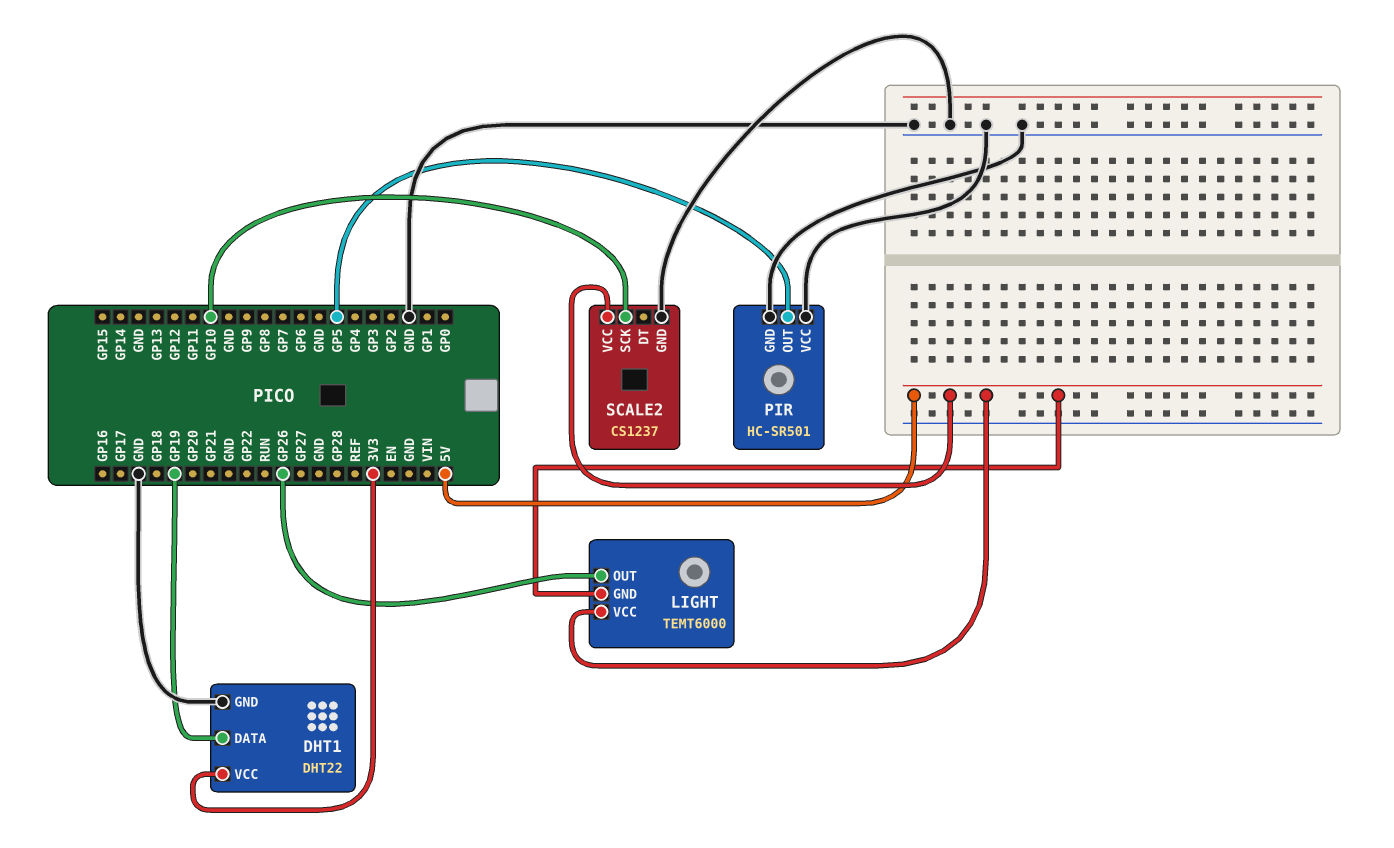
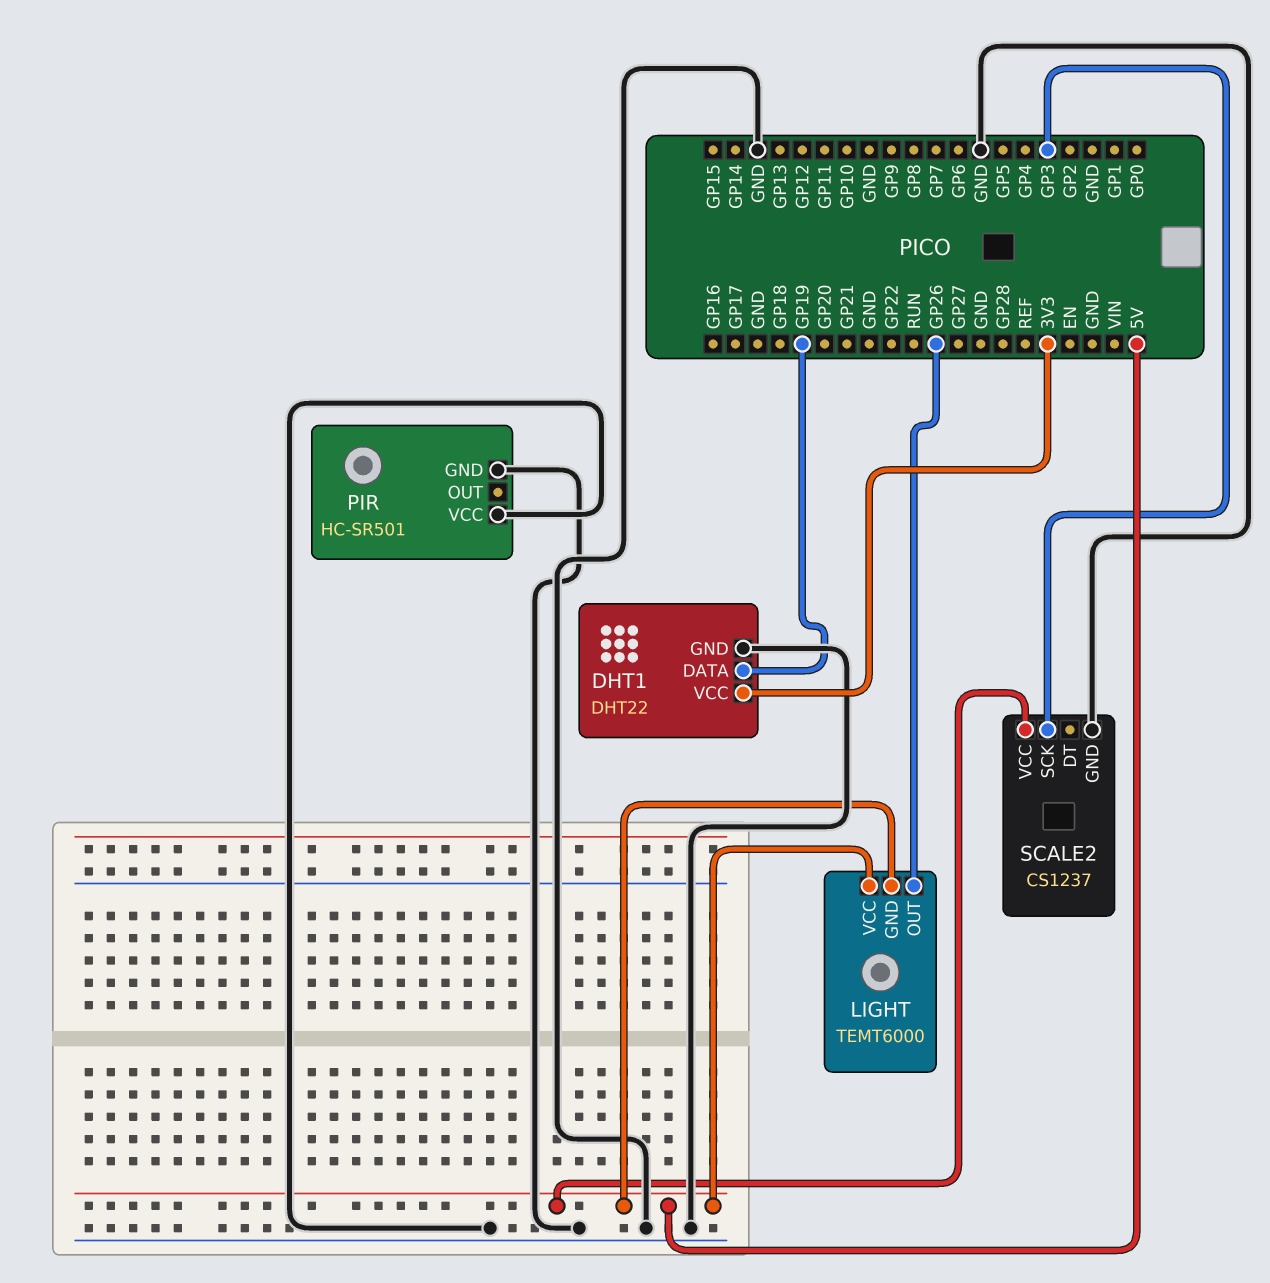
PIR pin OUT: GP5 -> none
SCALE2 pin SCK: GP10 -> GP3

